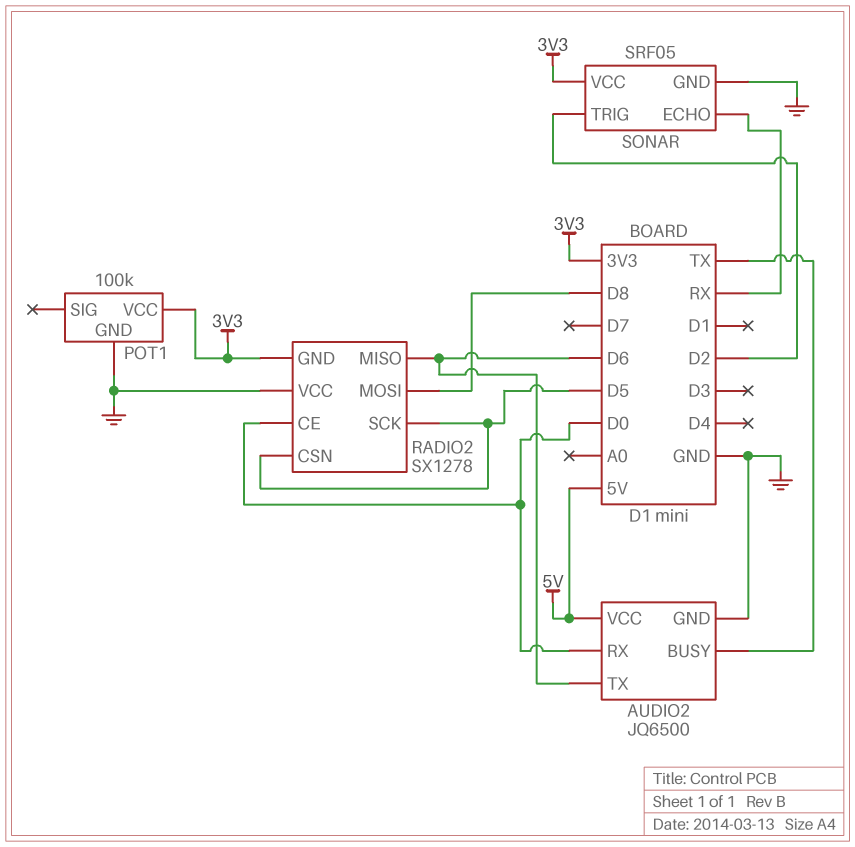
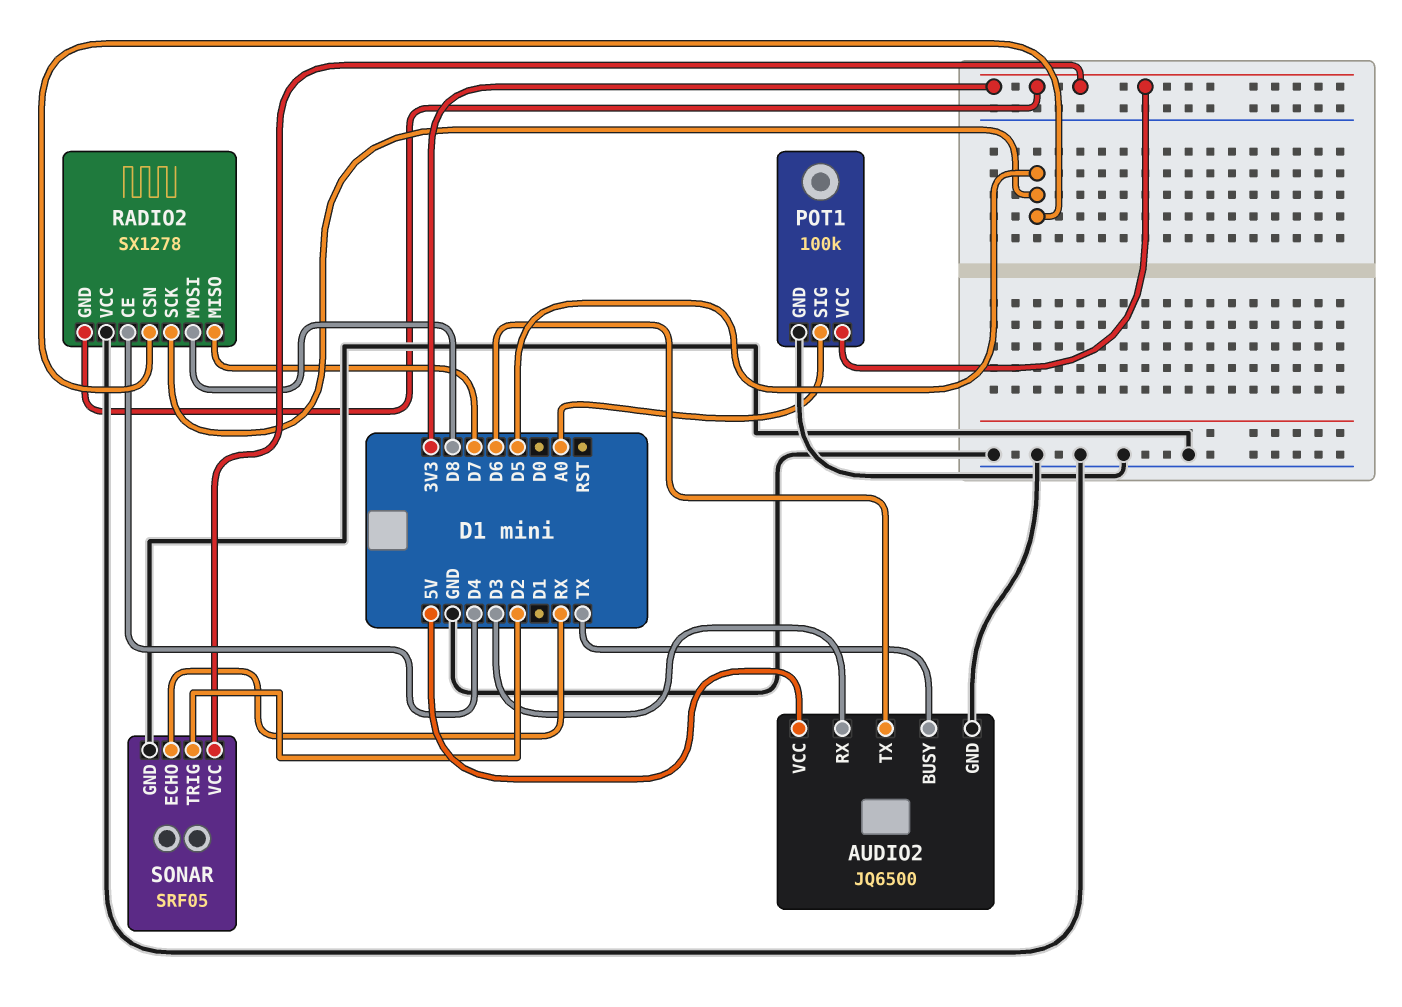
AUDIO2 pin RX: D0 -> D3
POT1 pin SIG: none -> A0
RADIO2 pin CE: D0 -> D4
RADIO2 pin MISO: D6 -> D7

